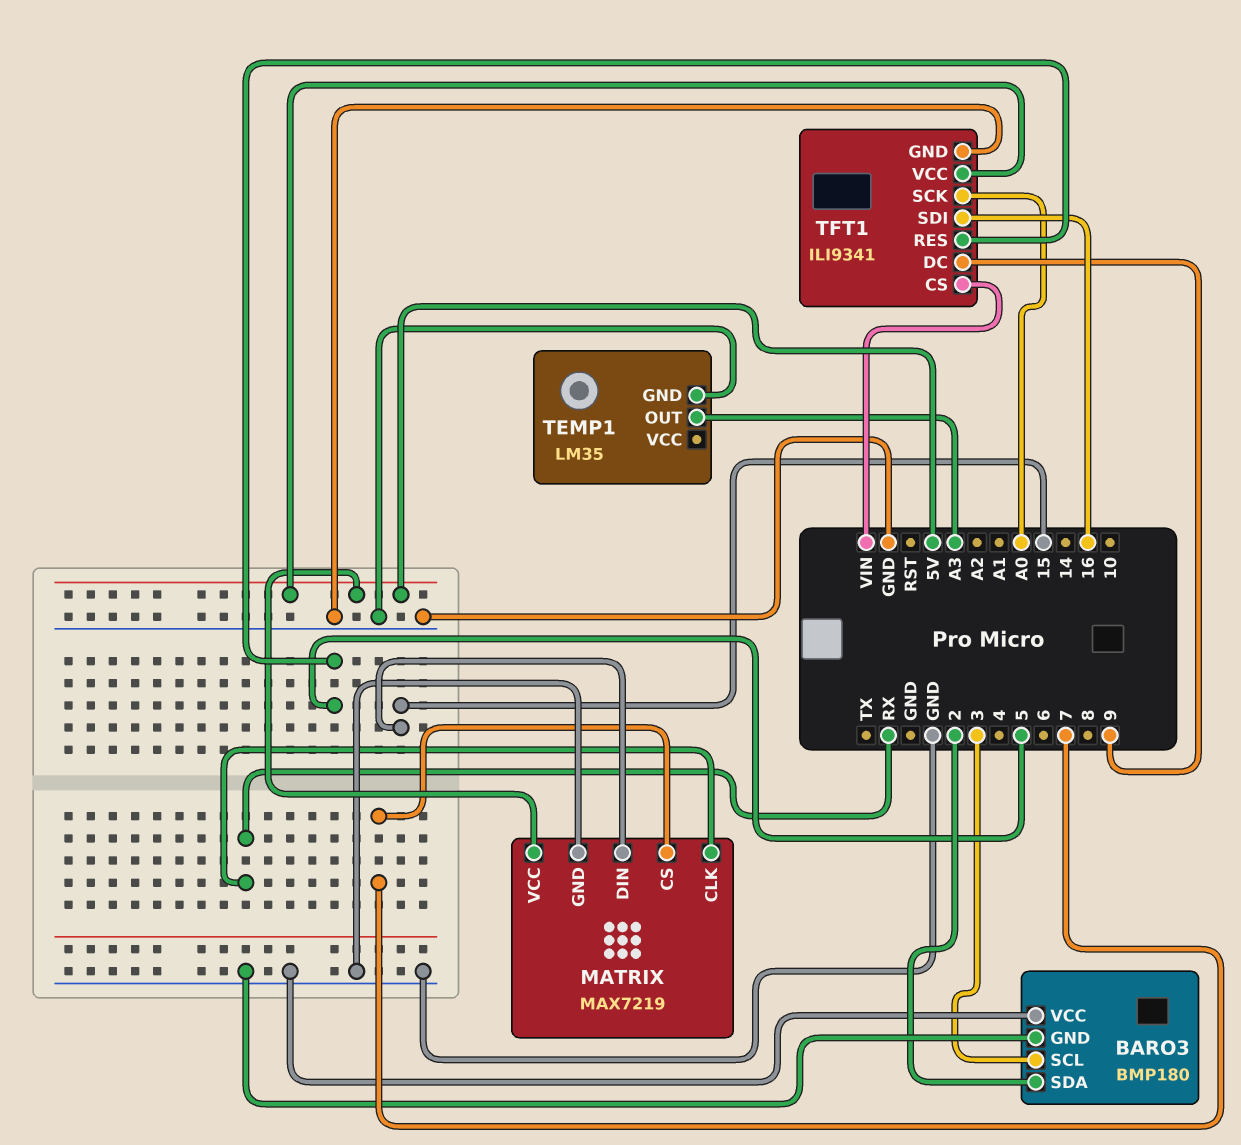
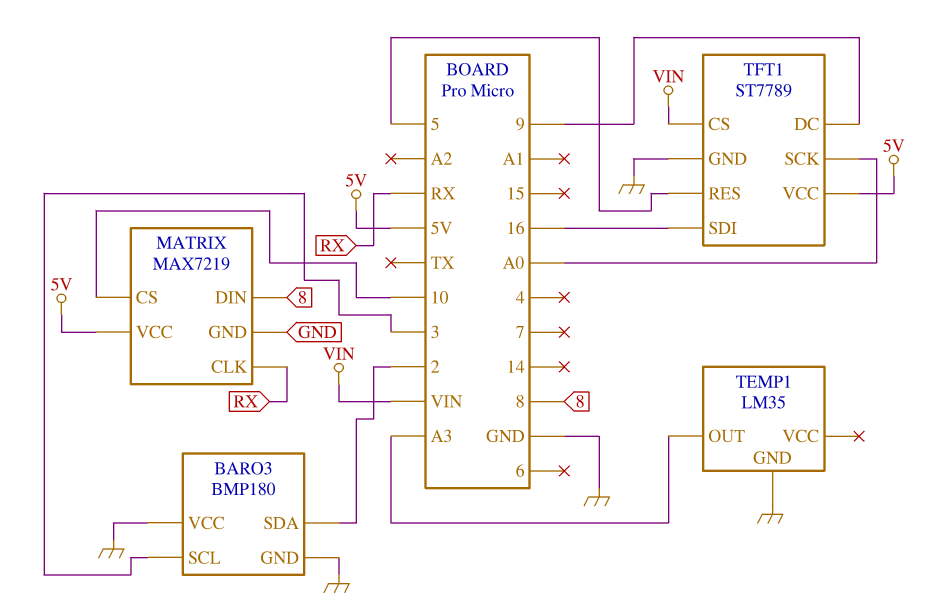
MATRIX pin CS: 7 -> 10
MATRIX pin DIN: 15 -> 8
TFT1: ILI9341 -> ST7789

